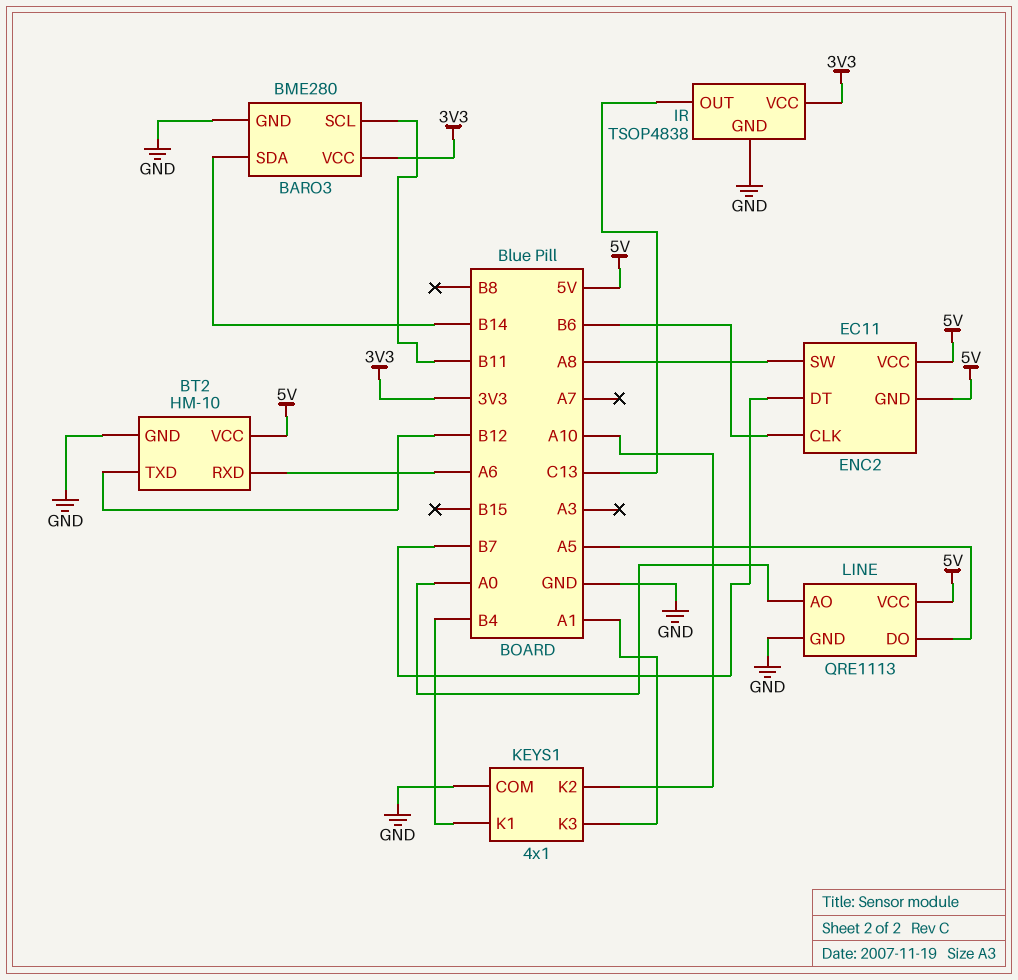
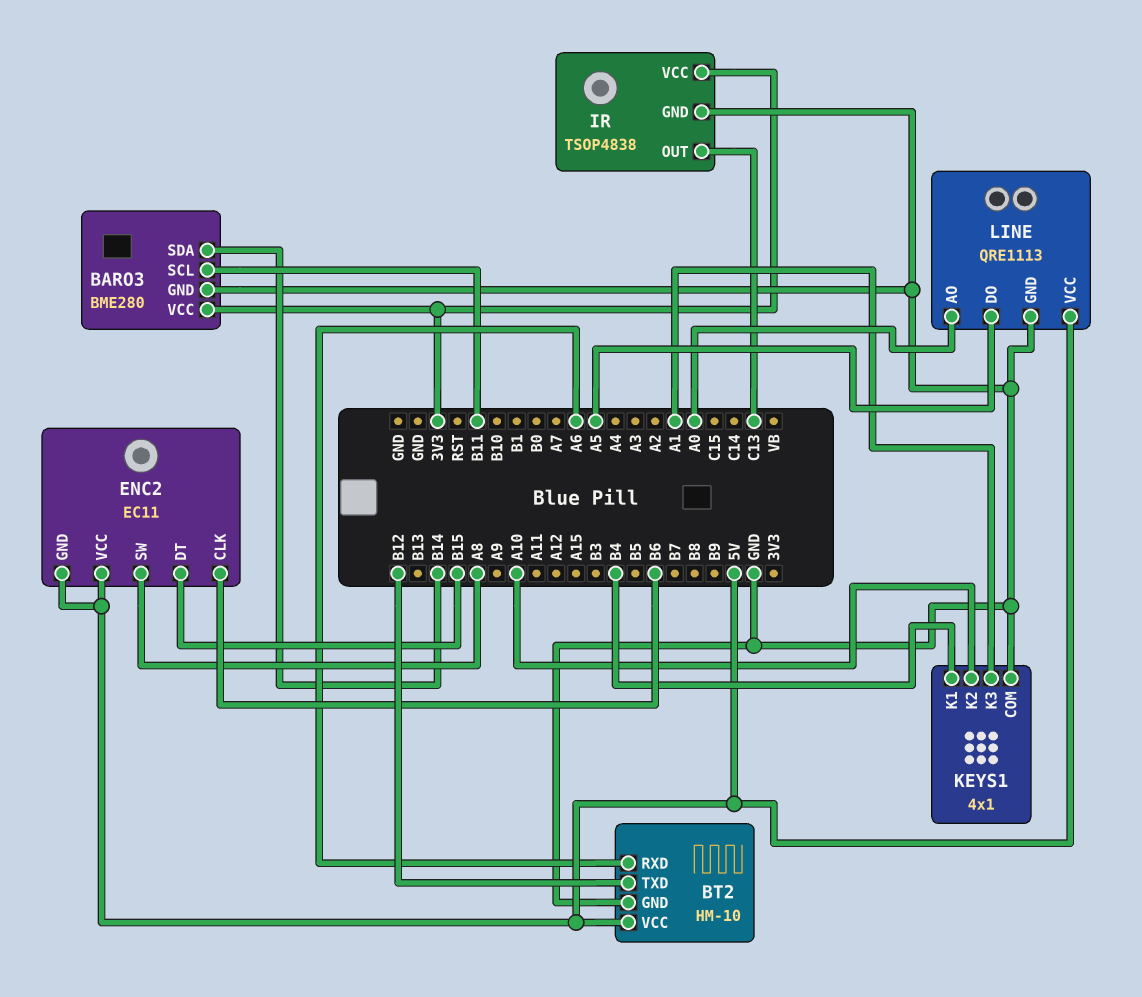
ENC2 pin DT: B7 -> B15

